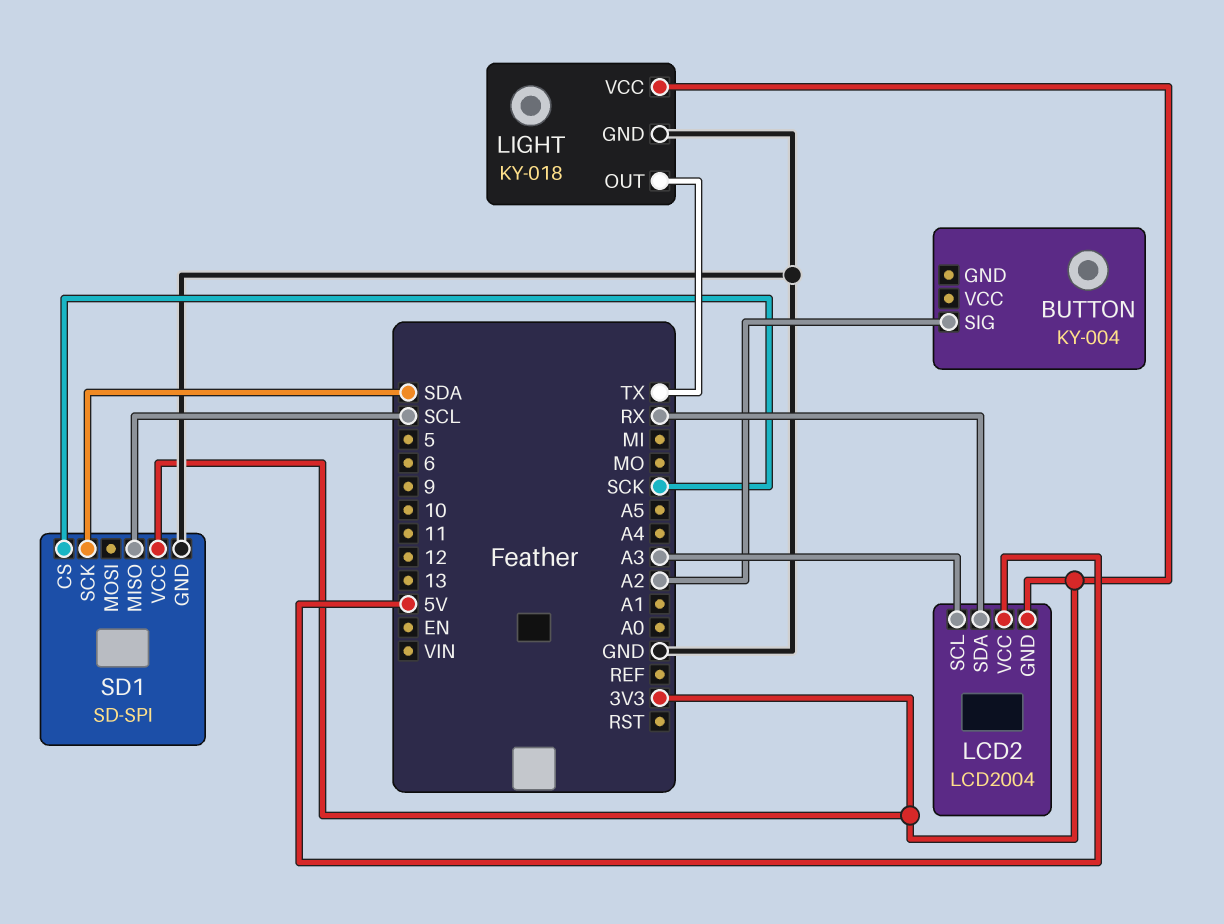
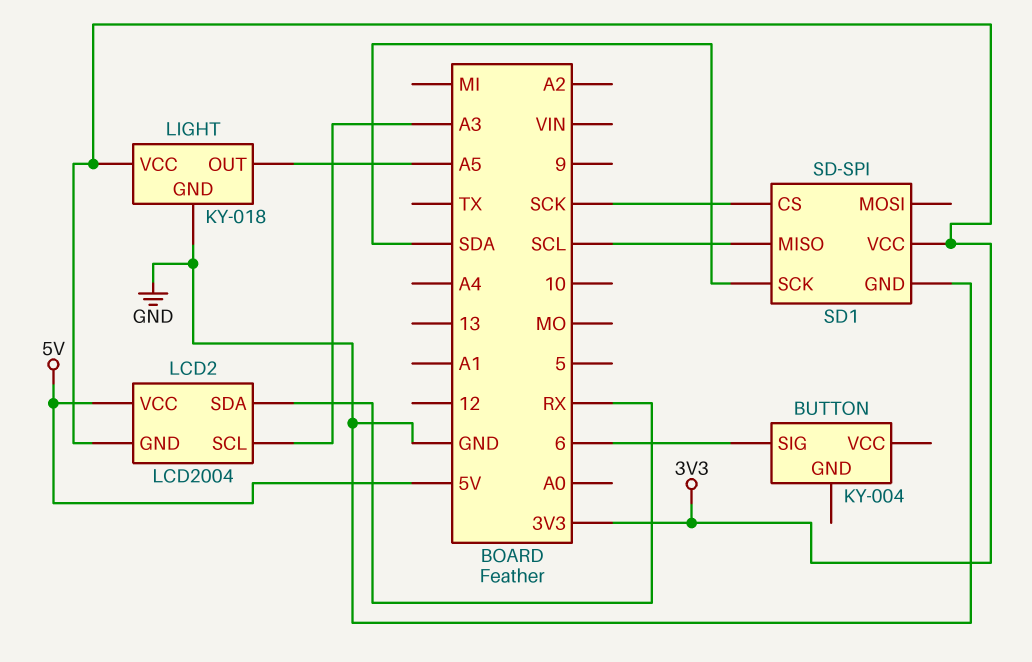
BUTTON pin SIG: A2 -> 6
LIGHT pin OUT: TX -> A5

